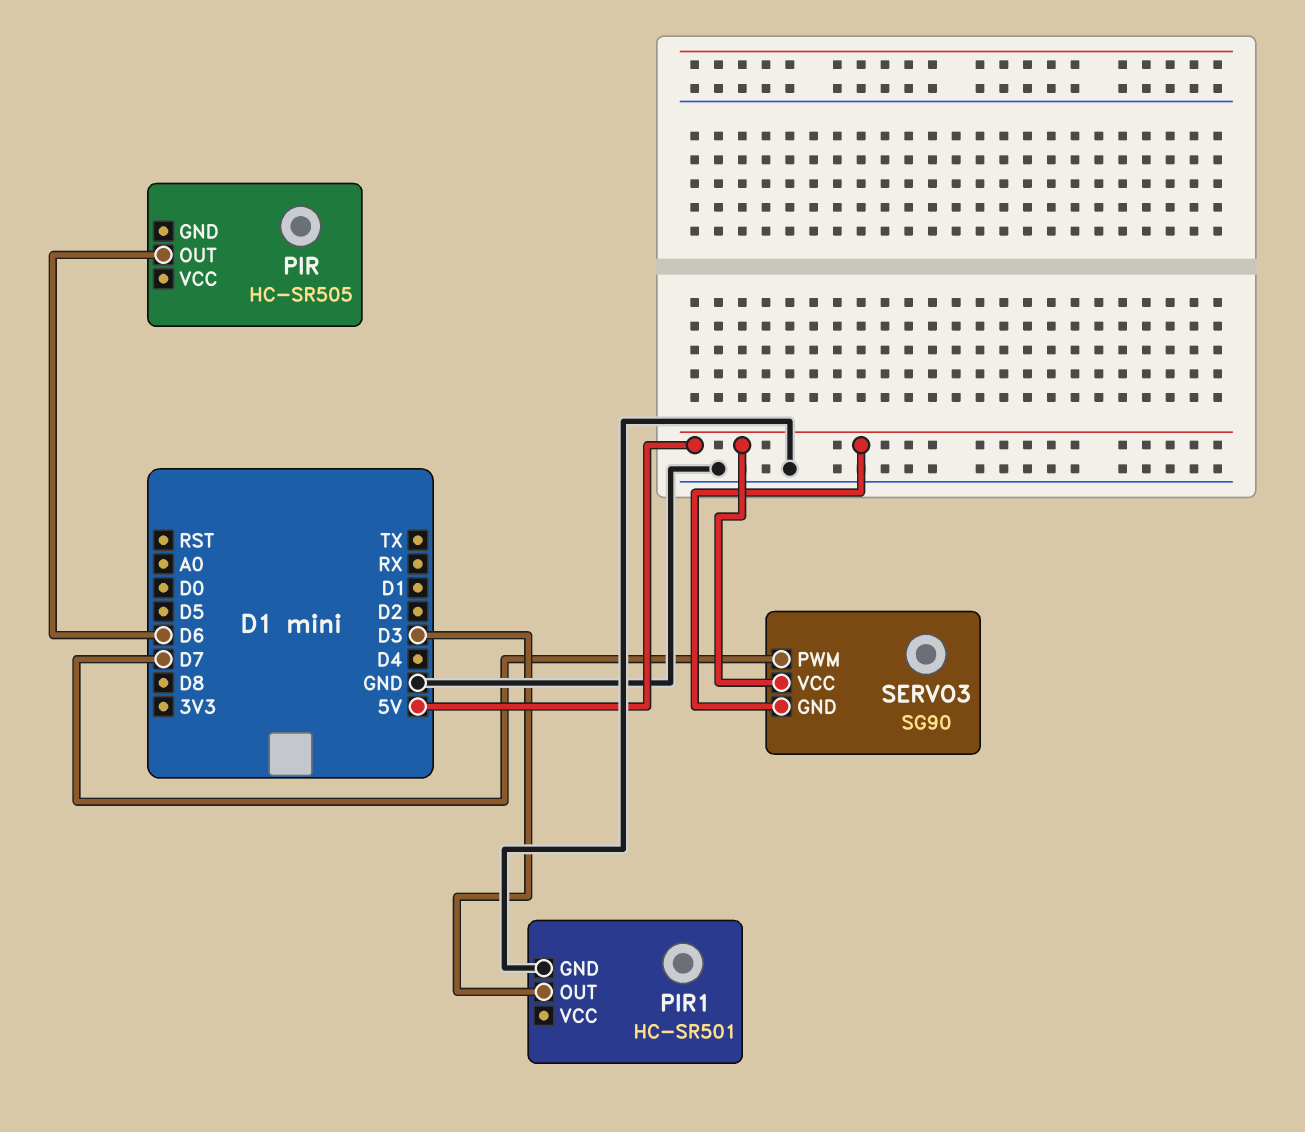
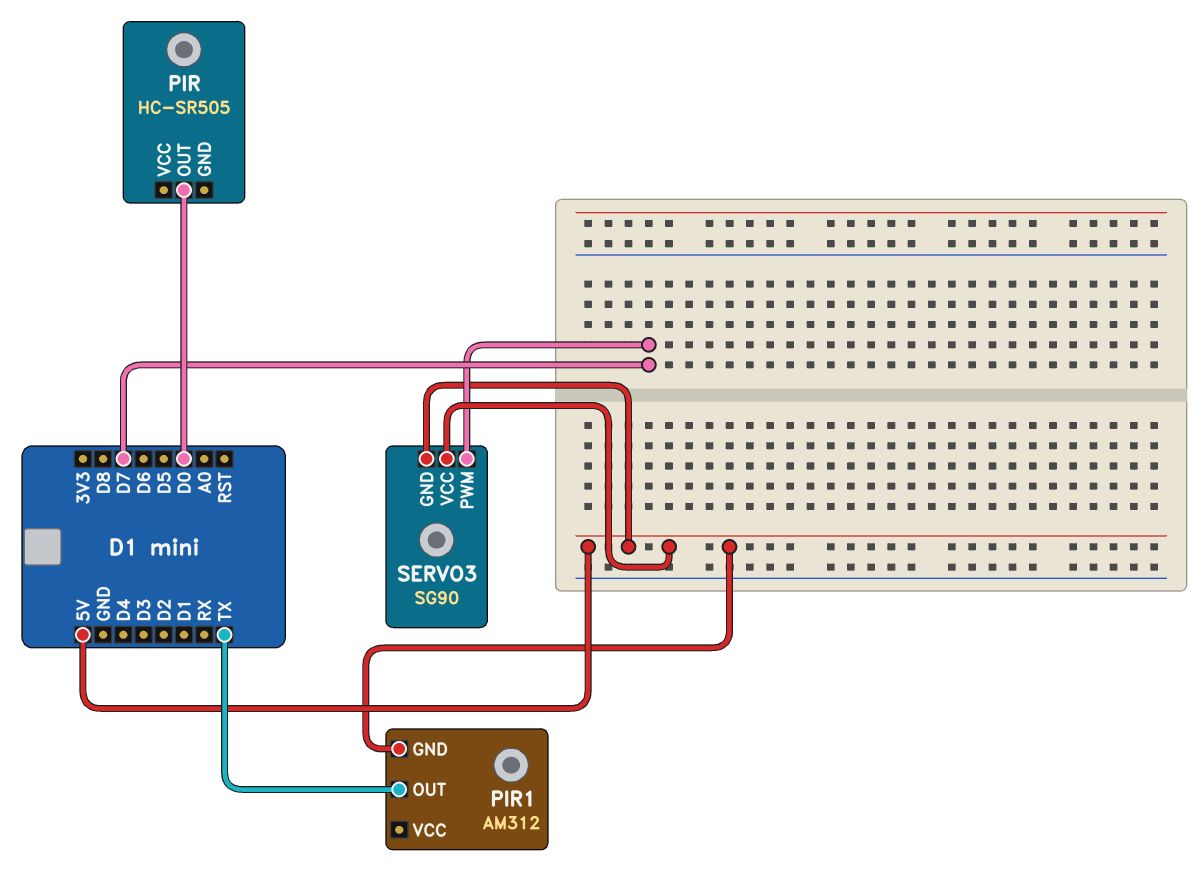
PIR pin OUT: D6 -> D0
PIR1: HC-SR501 -> AM312
PIR1 pin GND: GND -> 5V
PIR1 pin OUT: D3 -> TX

